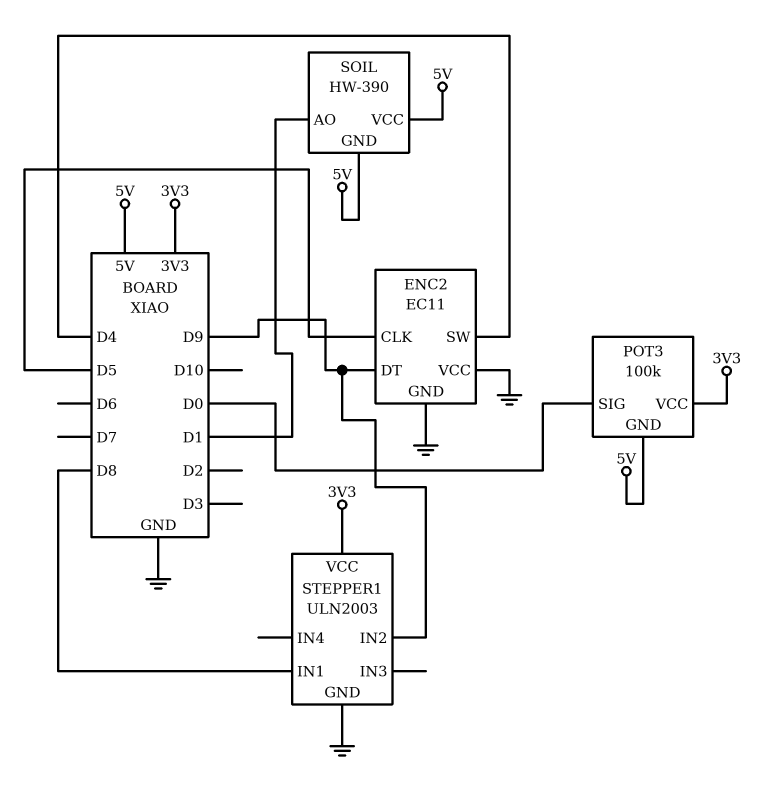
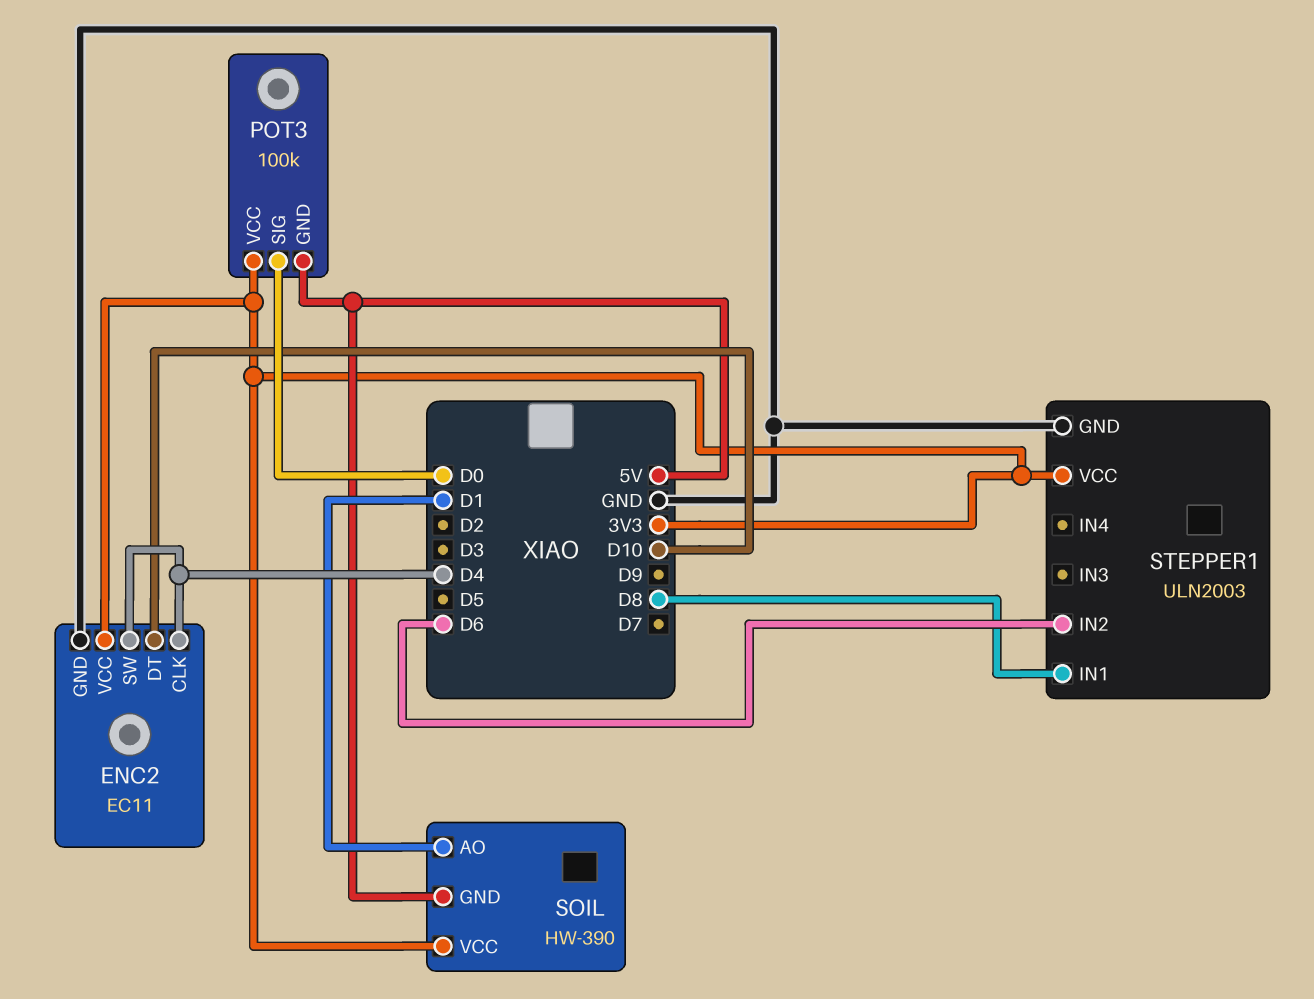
ENC2 pin CLK: D5 -> D4
ENC2 pin DT: D9 -> D10
ENC2 pin VCC: GND -> 3V3
SOIL pin VCC: 5V -> 3V3
STEPPER1 pin IN2: D9 -> D6

